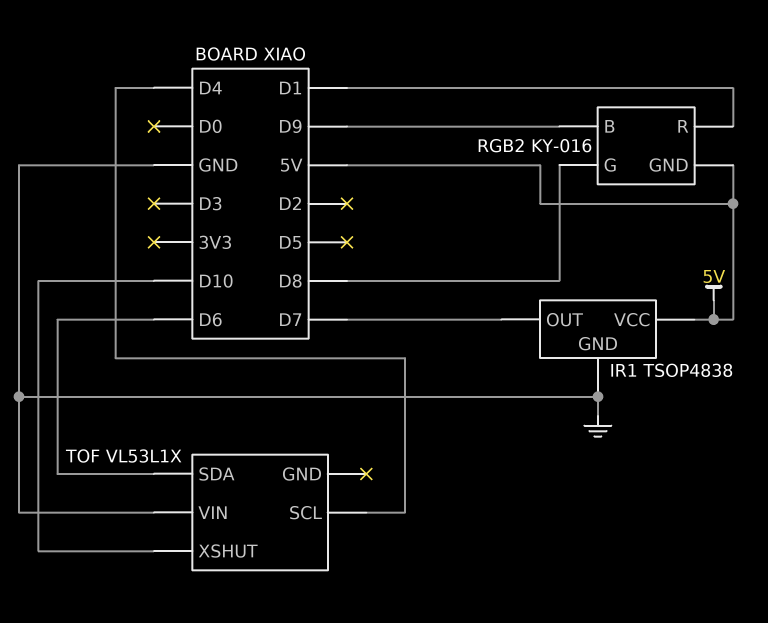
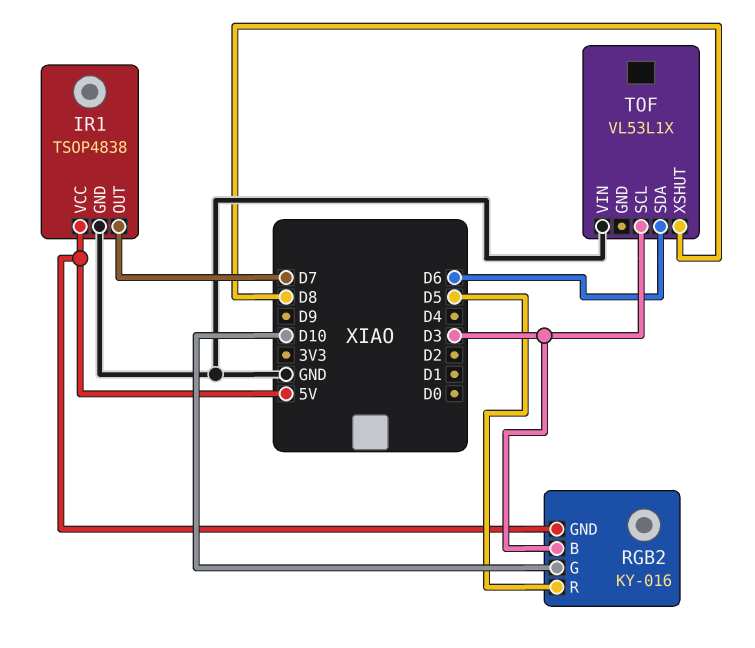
RGB2 pin B: D9 -> D3
RGB2 pin G: D8 -> D10
RGB2 pin R: D1 -> D5
TOF pin SCL: D4 -> D3
TOF pin XSHUT: D10 -> D8

